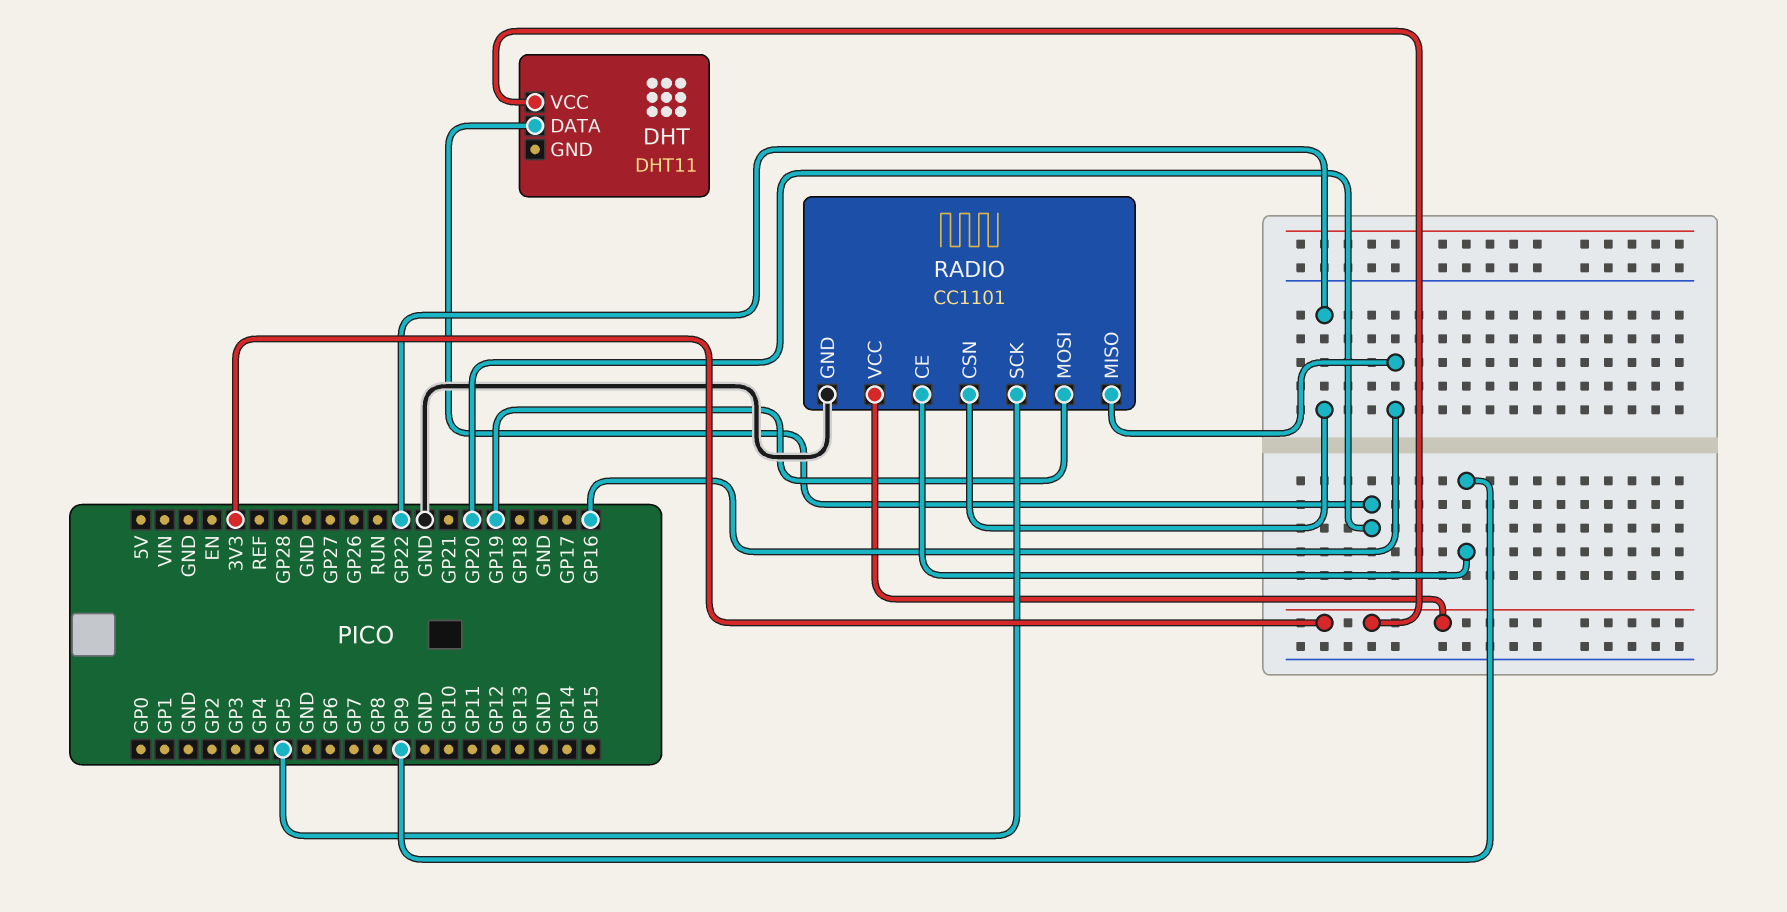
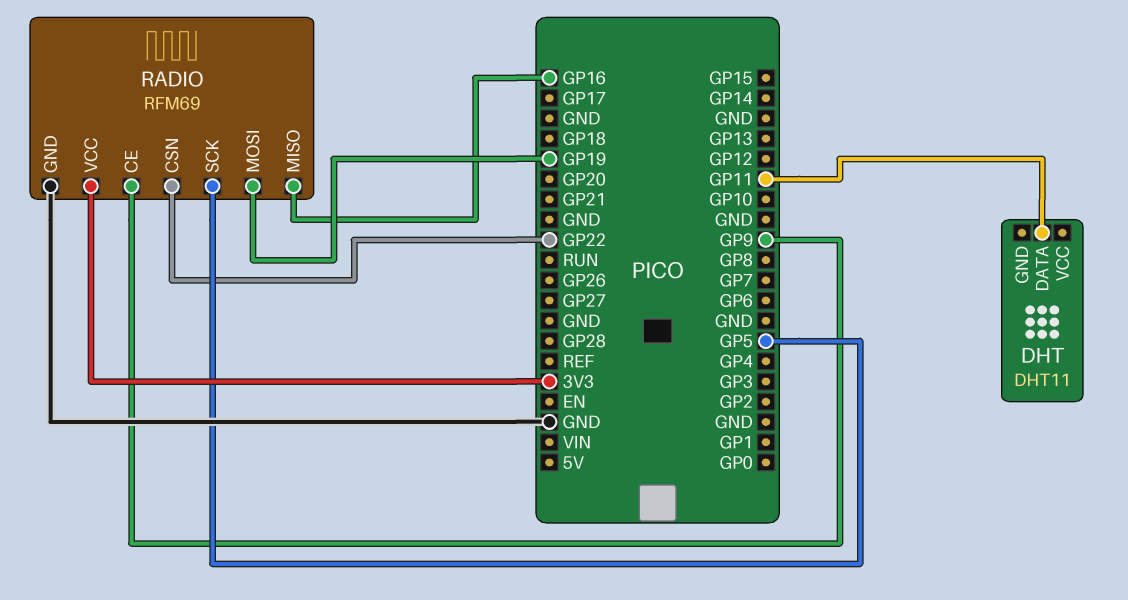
DHT pin DATA: GP20 -> GP11
DHT pin VCC: 3V3 -> none
RADIO: CC1101 -> RFM69

